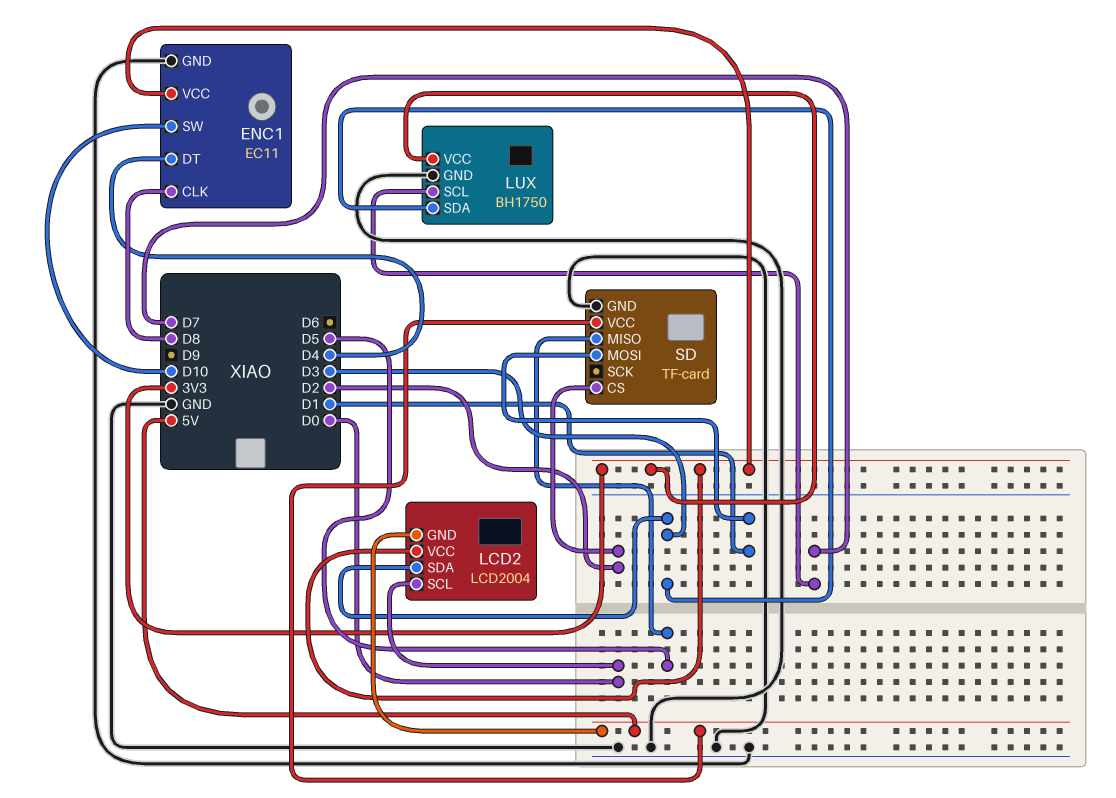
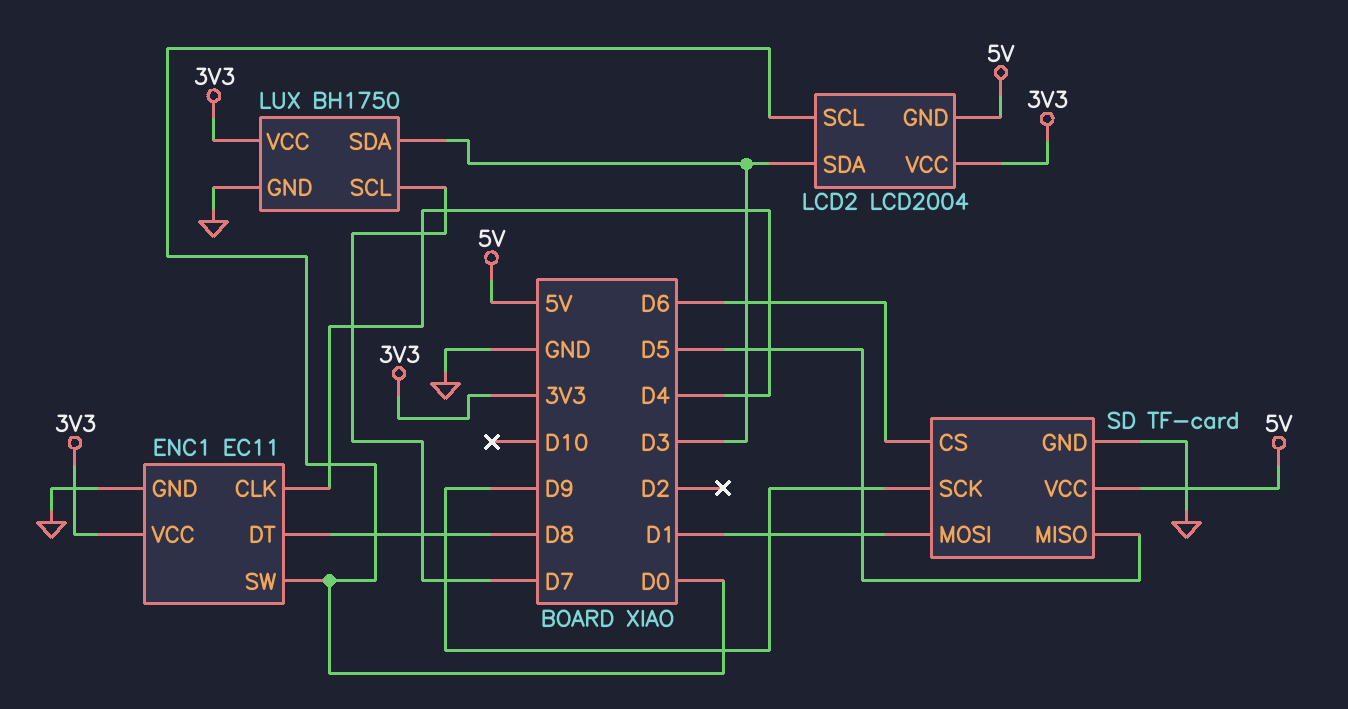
ENC1 pin CLK: D8 -> D4
ENC1 pin DT: D4 -> D8
ENC1 pin SW: D10 -> D0
SD pin CS: D2 -> D6
SD pin SCK: none -> D9

